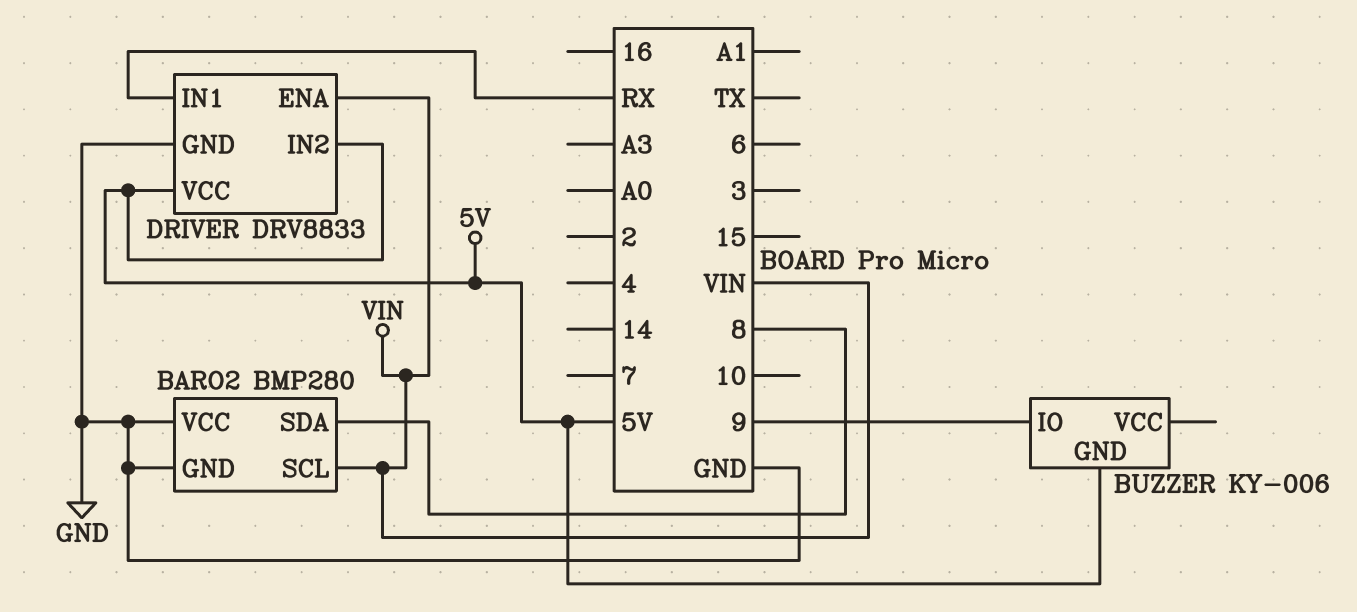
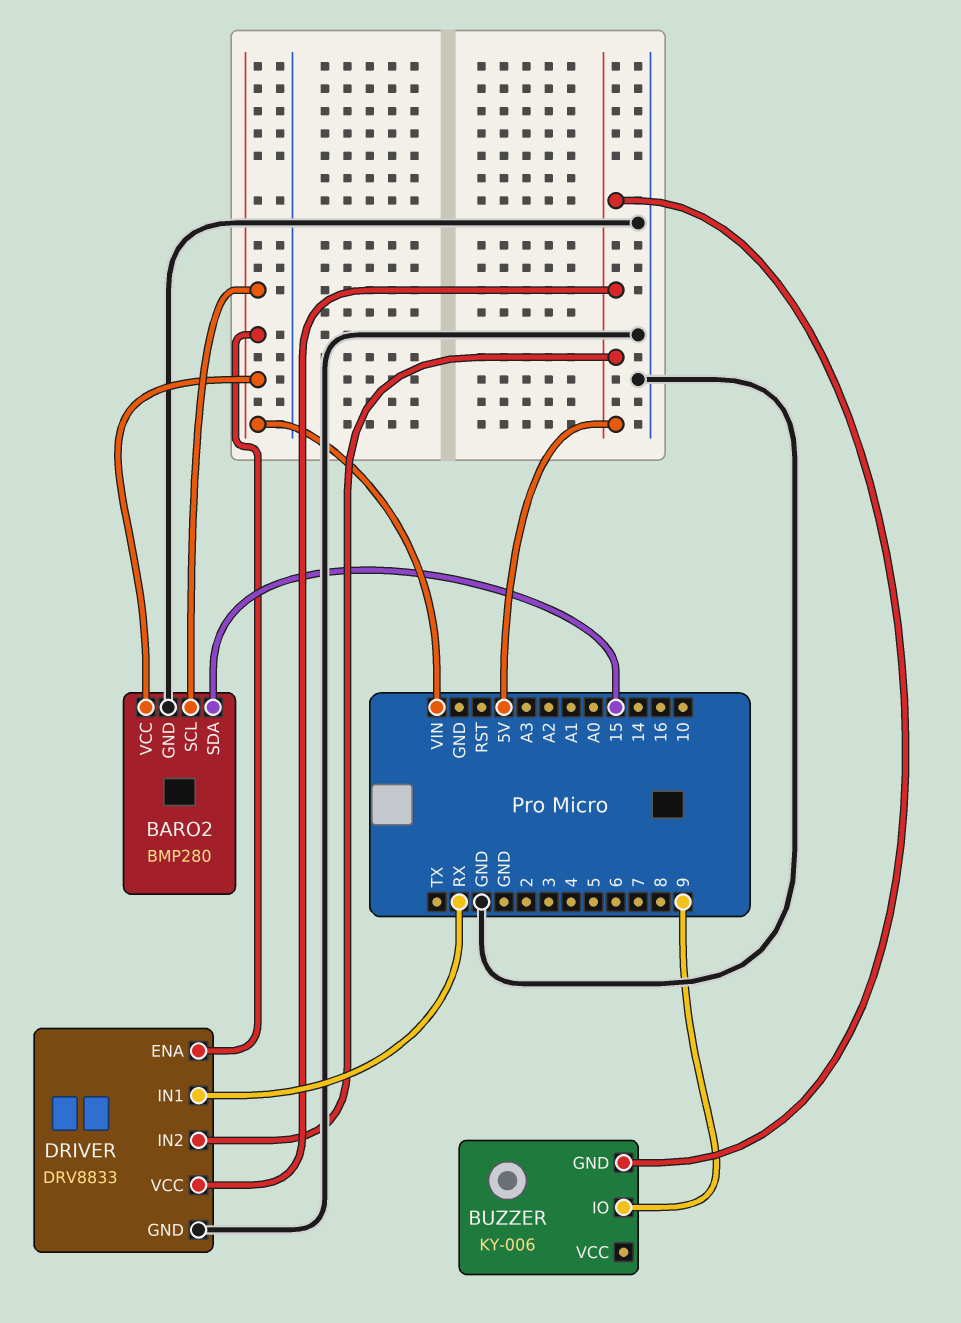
BARO2 pin SDA: 8 -> 15
BARO2 pin VCC: GND -> VIN

